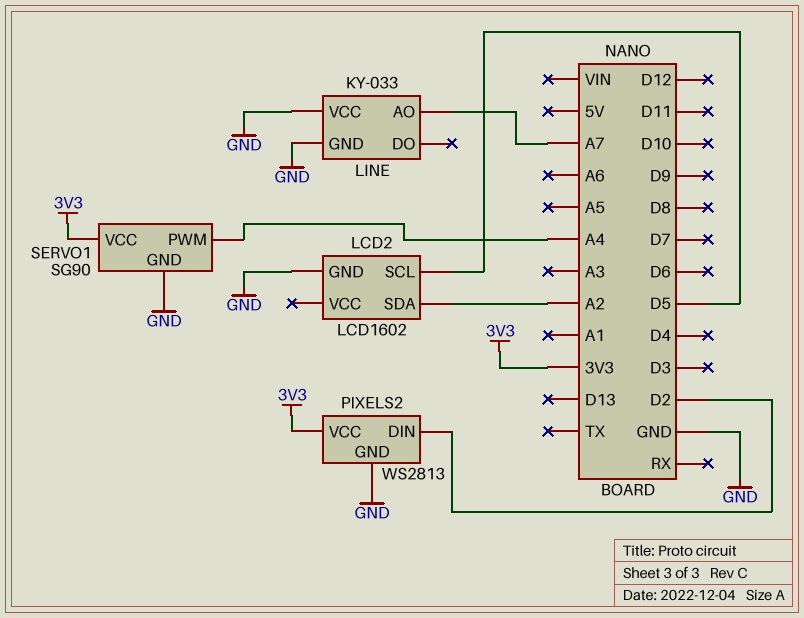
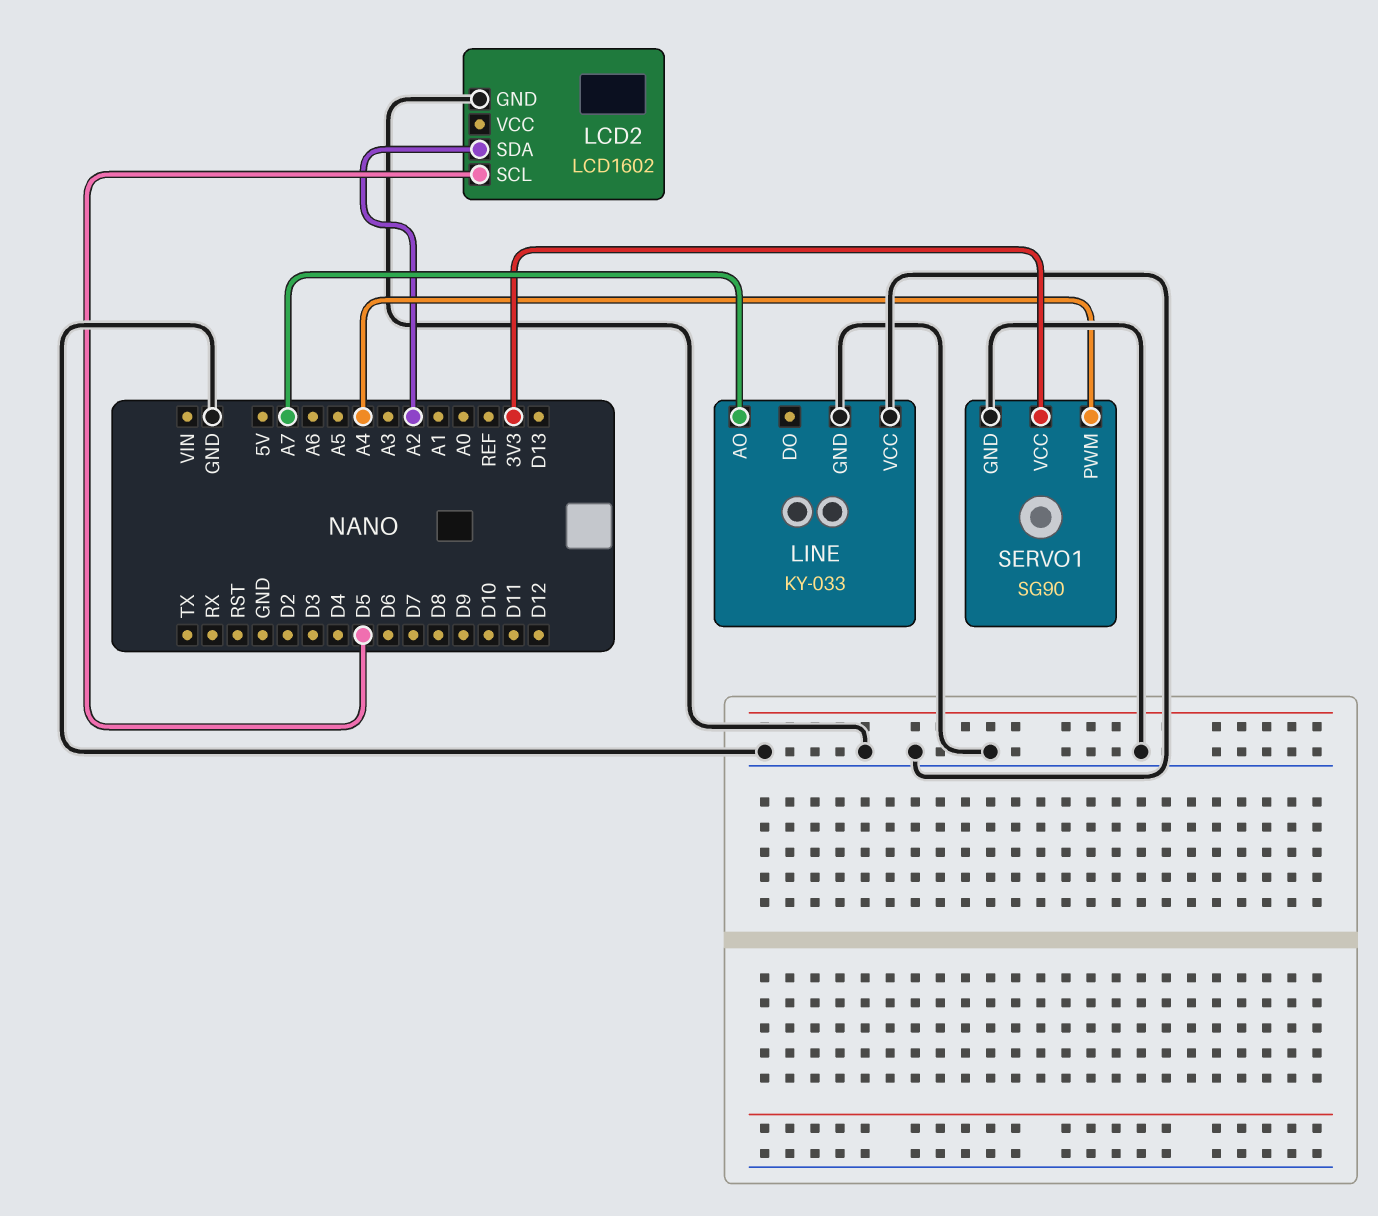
PIXELS2: WS2813 -> none
PIXELS2 pin DIN: D2 -> none
PIXELS2 pin GND: GND -> none
PIXELS2 pin VCC: 3V3 -> none

